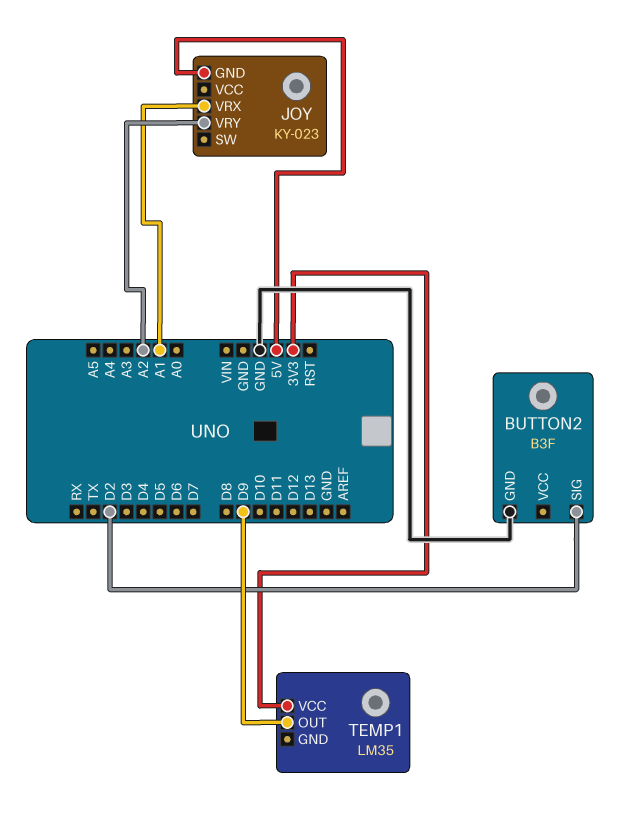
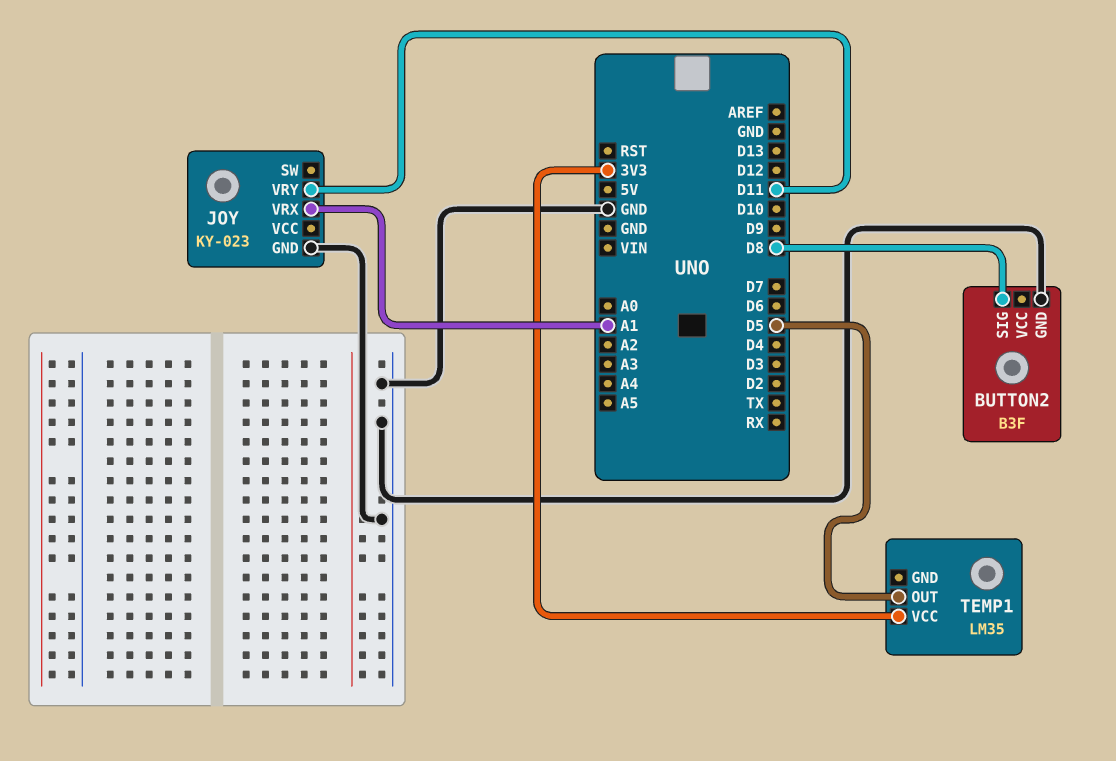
BUTTON2 pin SIG: D2 -> D8
JOY pin GND: 5V -> GND
JOY pin VRY: A2 -> D11
TEMP1 pin OUT: D9 -> D5

